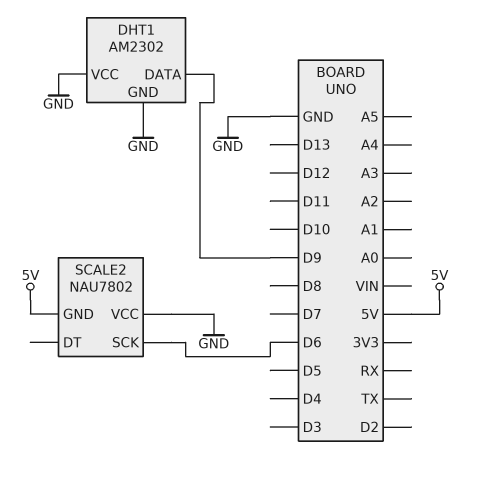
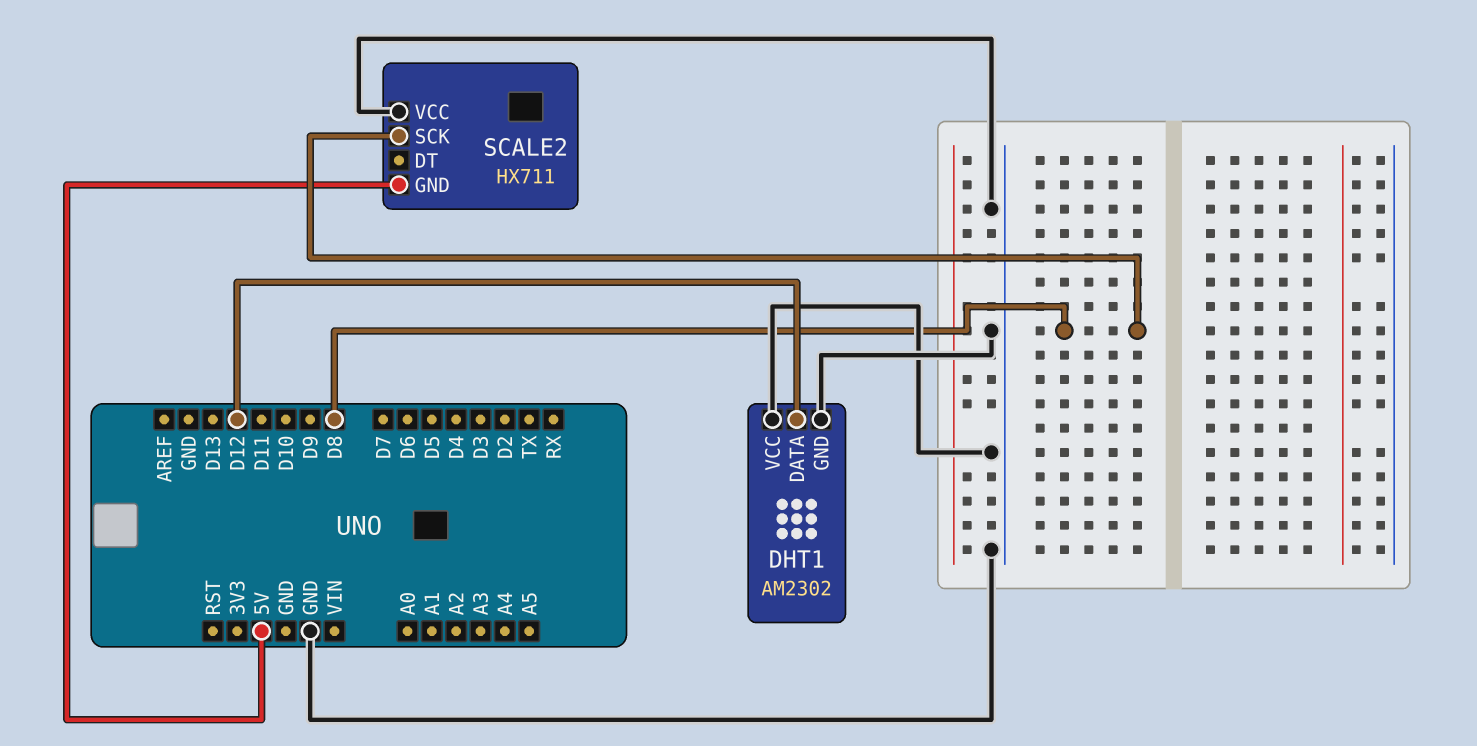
DHT1 pin DATA: D9 -> D12
SCALE2: NAU7802 -> HX711
SCALE2 pin SCK: D6 -> D8

